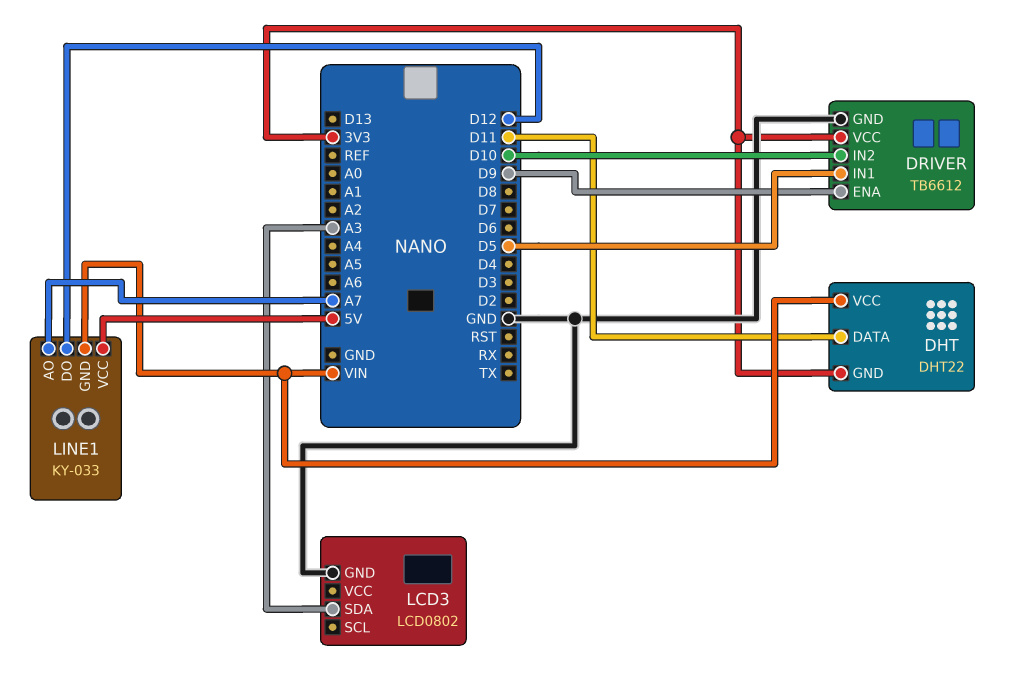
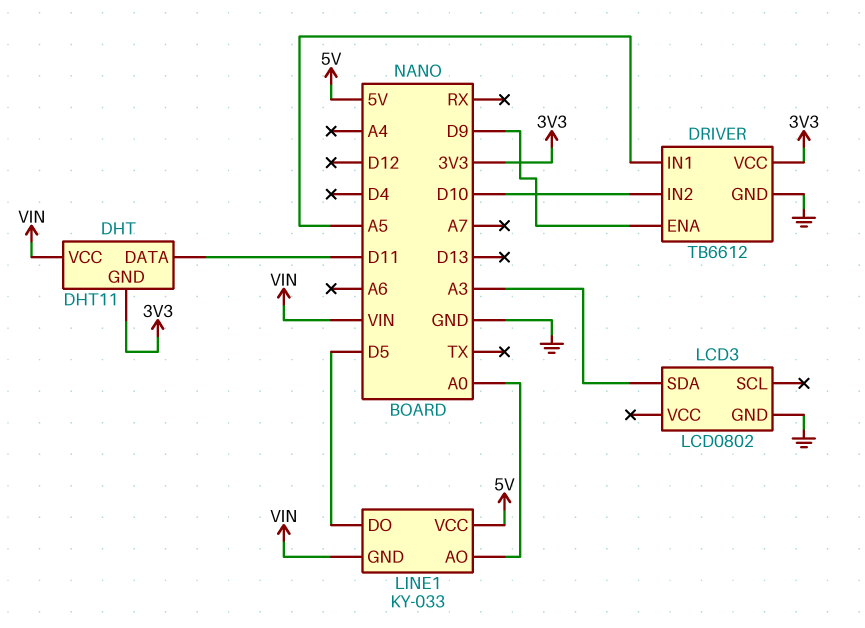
DHT: DHT22 -> DHT11
DRIVER pin IN1: D5 -> A5
LINE1 pin AO: A7 -> A0
LINE1 pin DO: D12 -> D5

